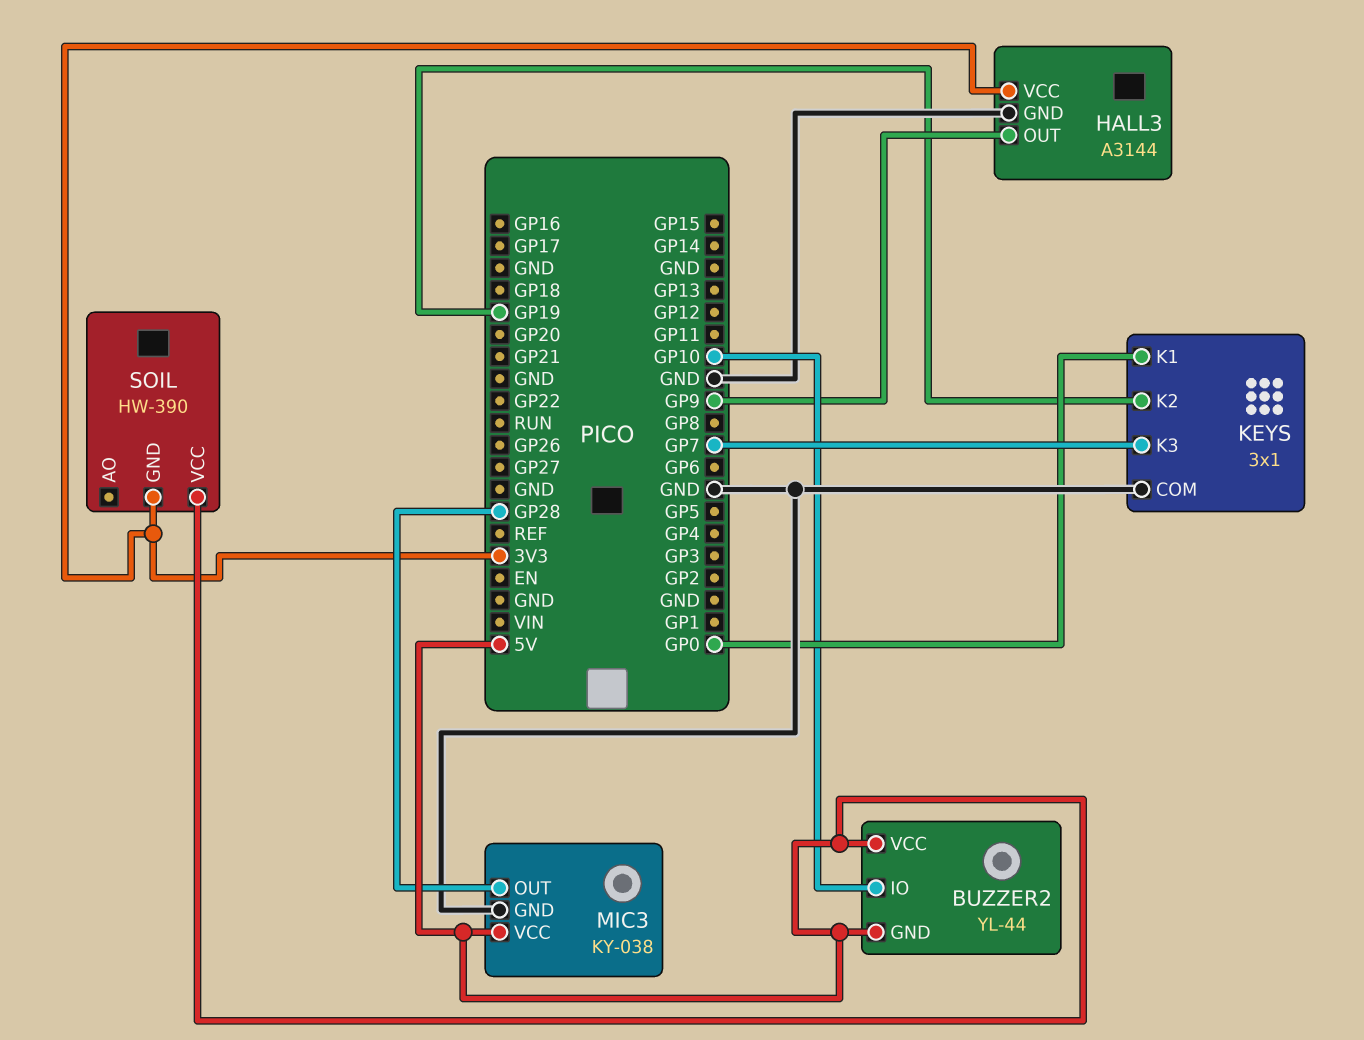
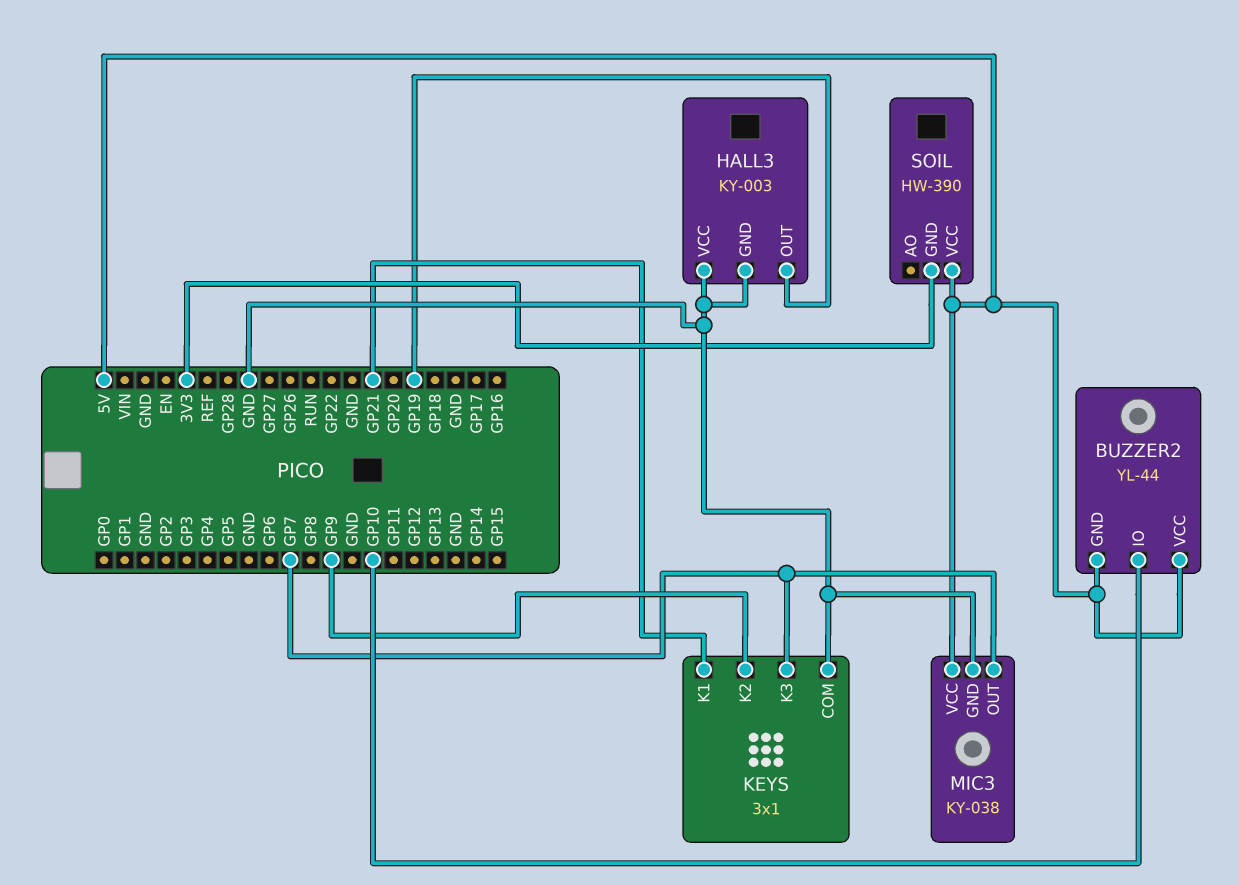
HALL3: A3144 -> KY-003
HALL3 pin OUT: GP9 -> GP19
HALL3 pin VCC: 3V3 -> GND
KEYS pin K1: GP0 -> GP21
KEYS pin K2: GP19 -> GP9
MIC3 pin OUT: GP28 -> GP7

